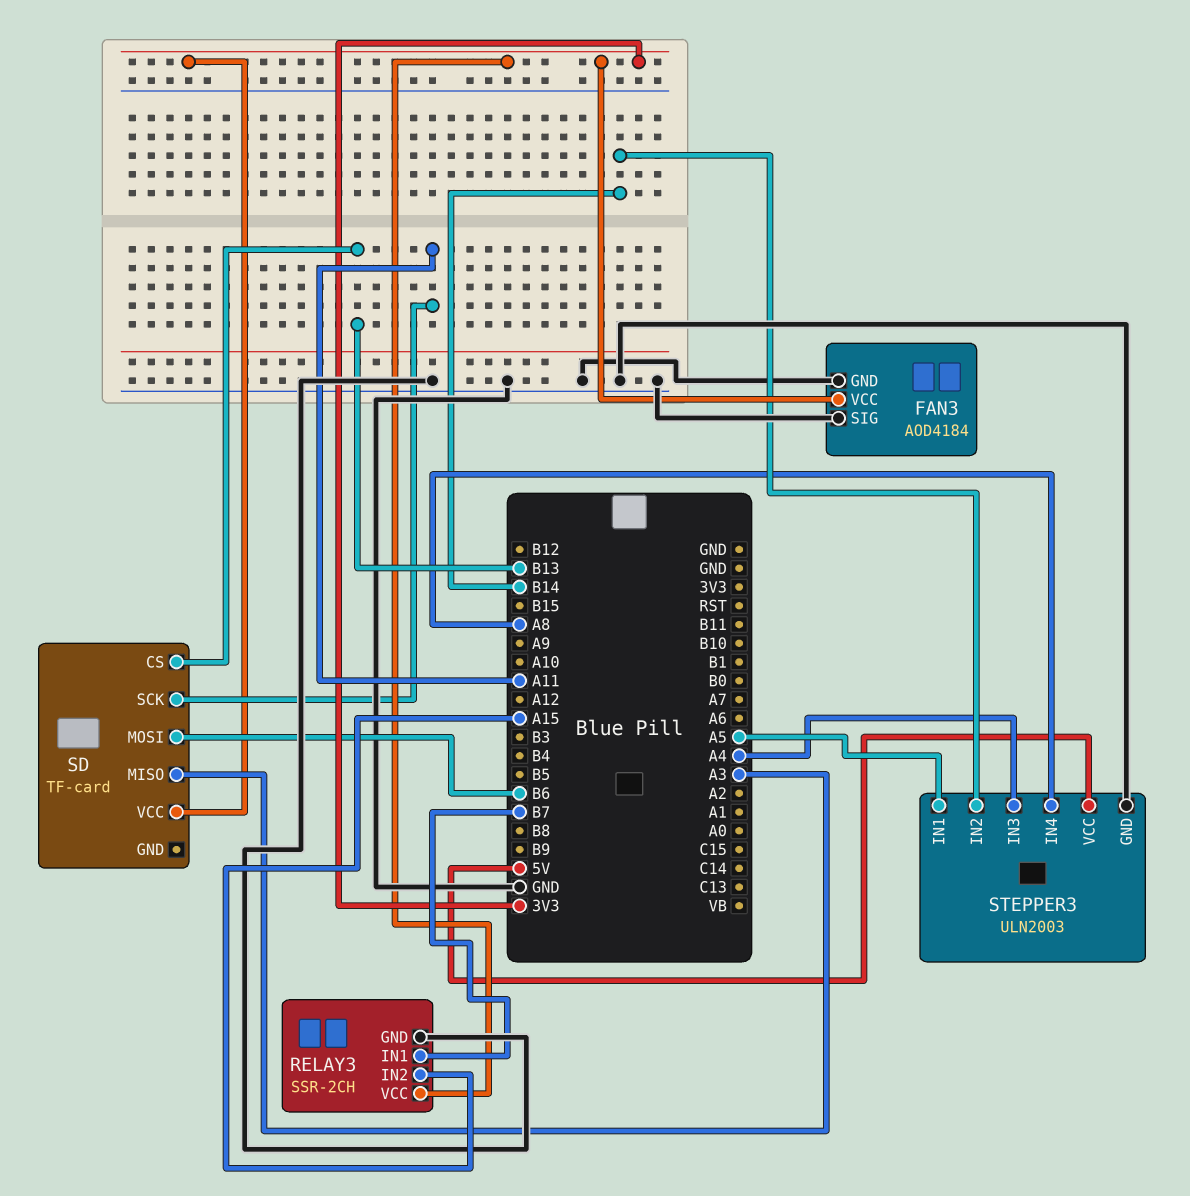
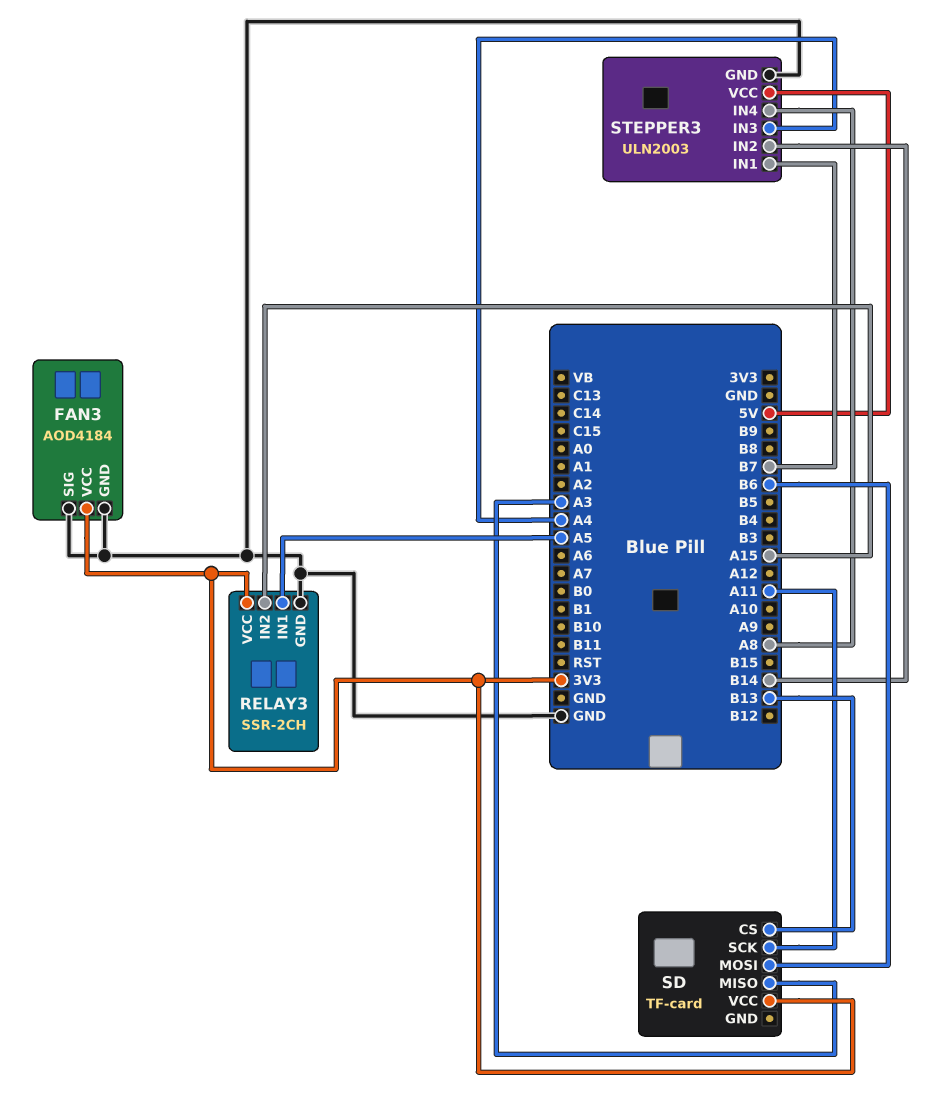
RELAY3 pin IN1: B7 -> A5
STEPPER3 pin IN1: A5 -> B7

